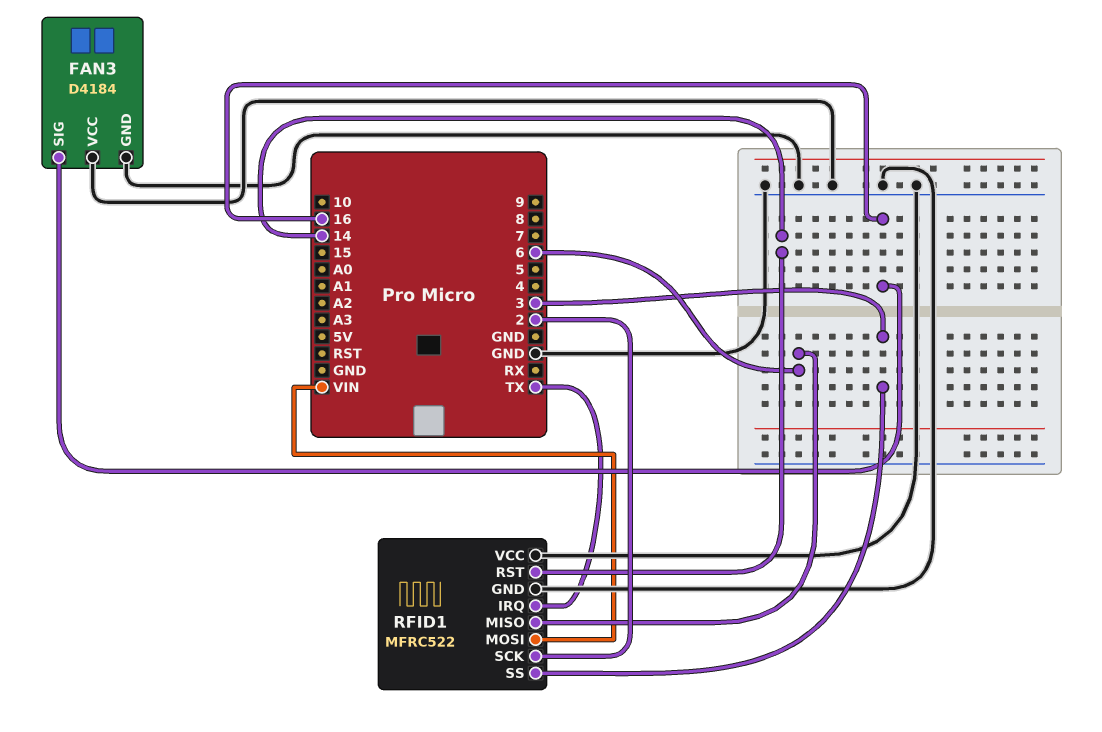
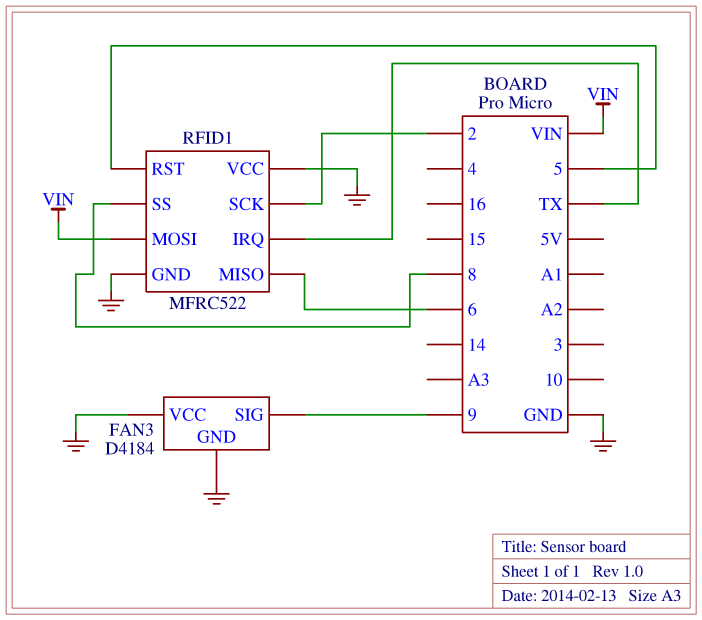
FAN3 pin SIG: 16 -> 9
RFID1 pin RST: 14 -> 5
RFID1 pin SS: 3 -> 8

